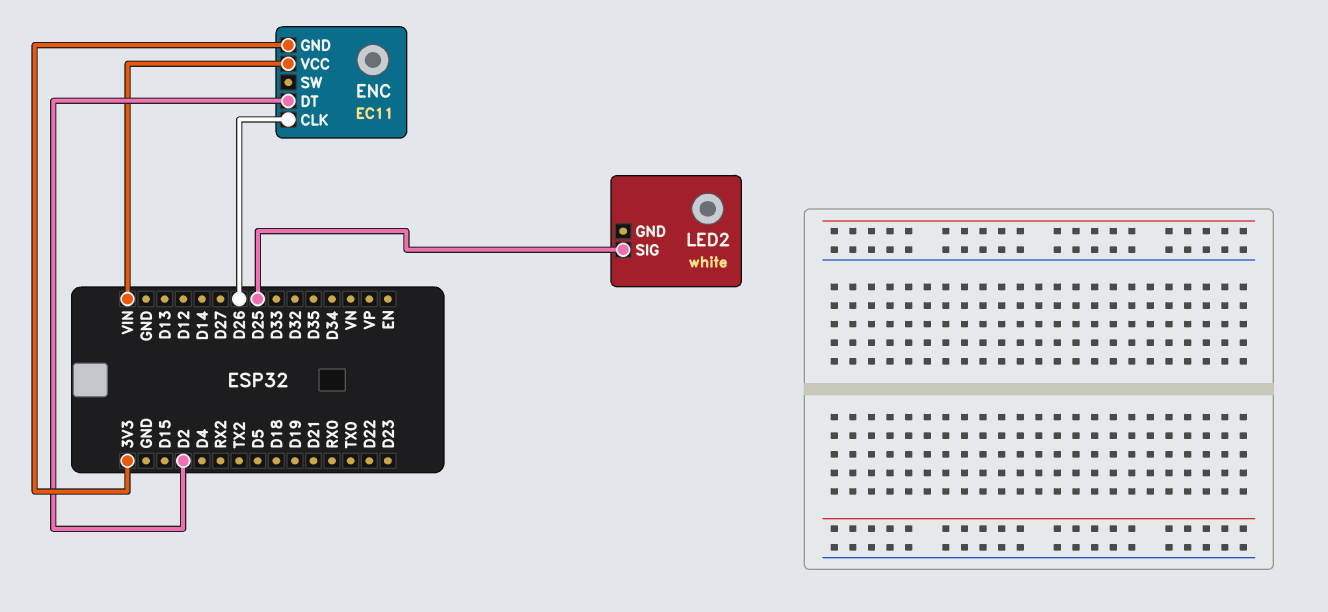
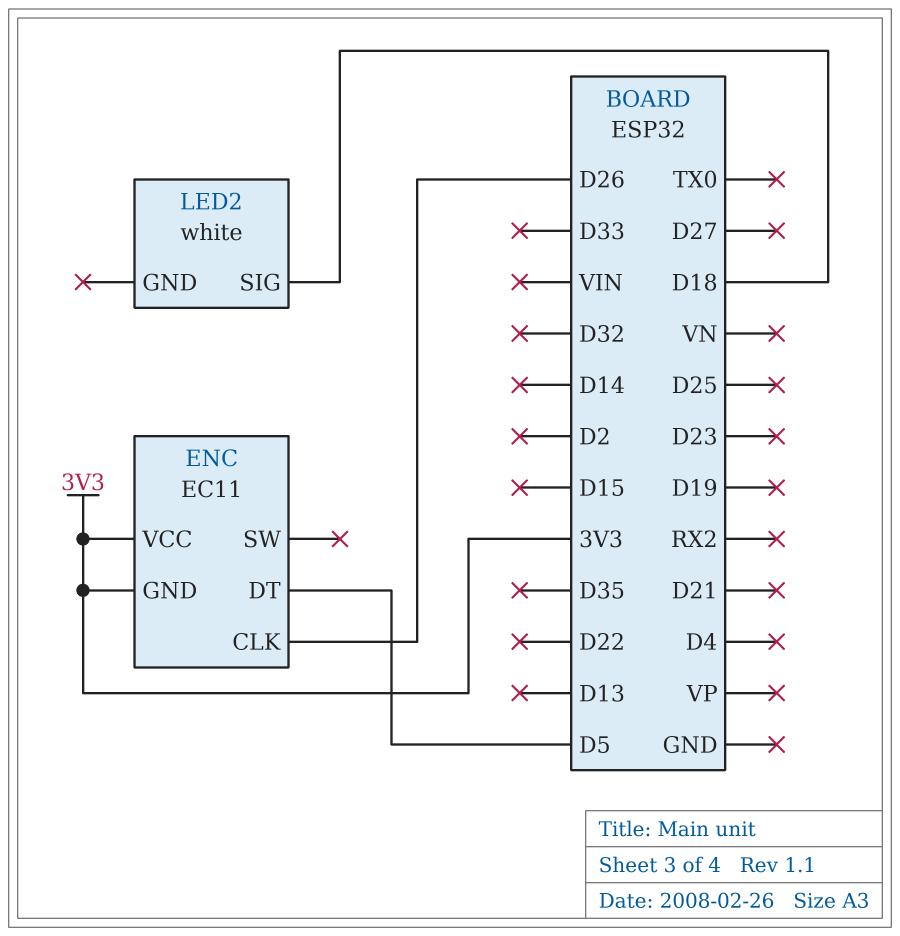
ENC pin DT: D2 -> D5
ENC pin VCC: VIN -> 3V3
LED2 pin SIG: D25 -> D18

